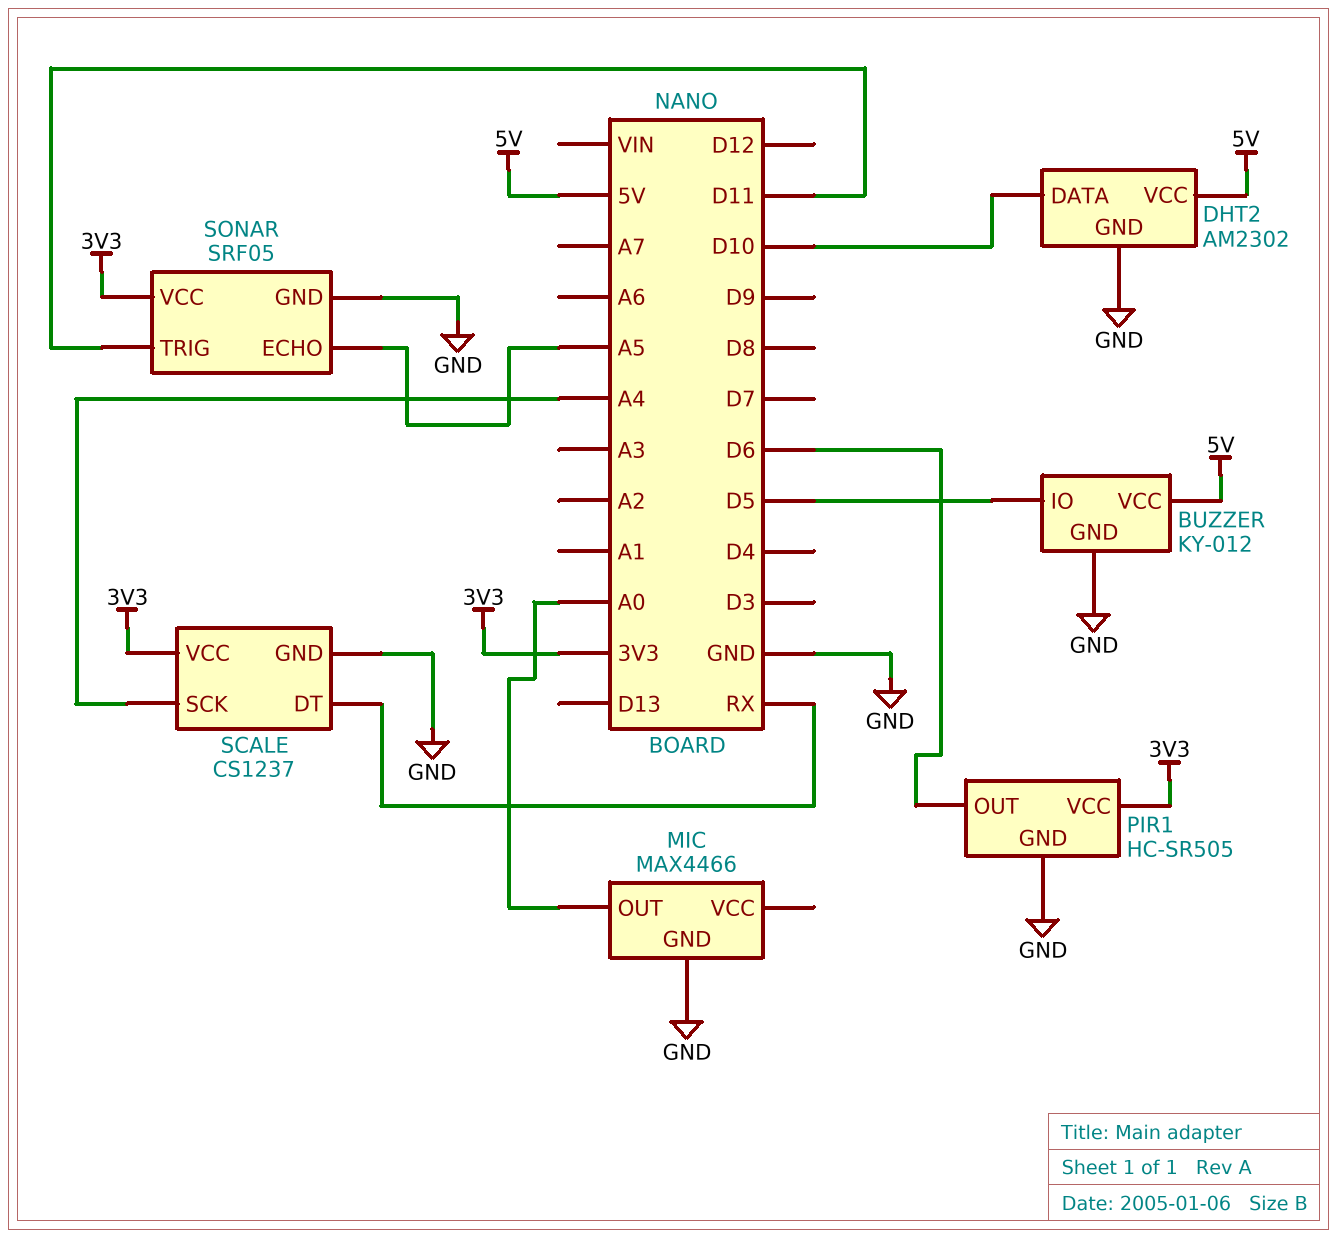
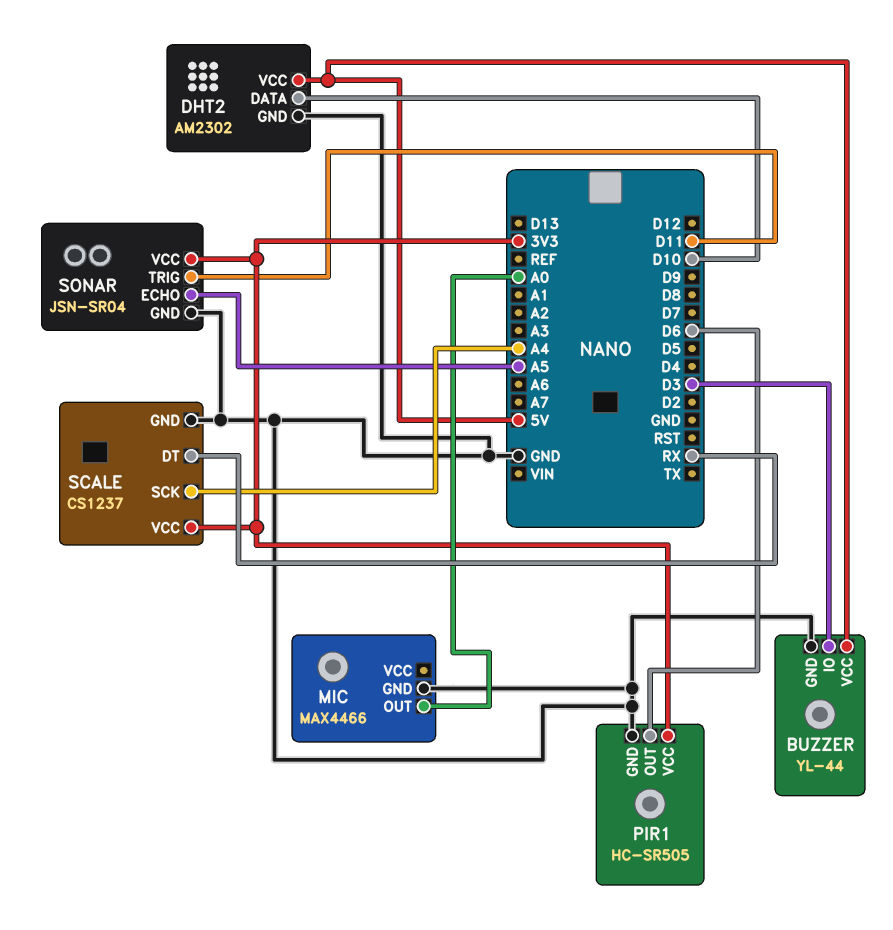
BUZZER: KY-012 -> YL-44
BUZZER pin IO: D5 -> D3
SONAR: SRF05 -> JSN-SR04

